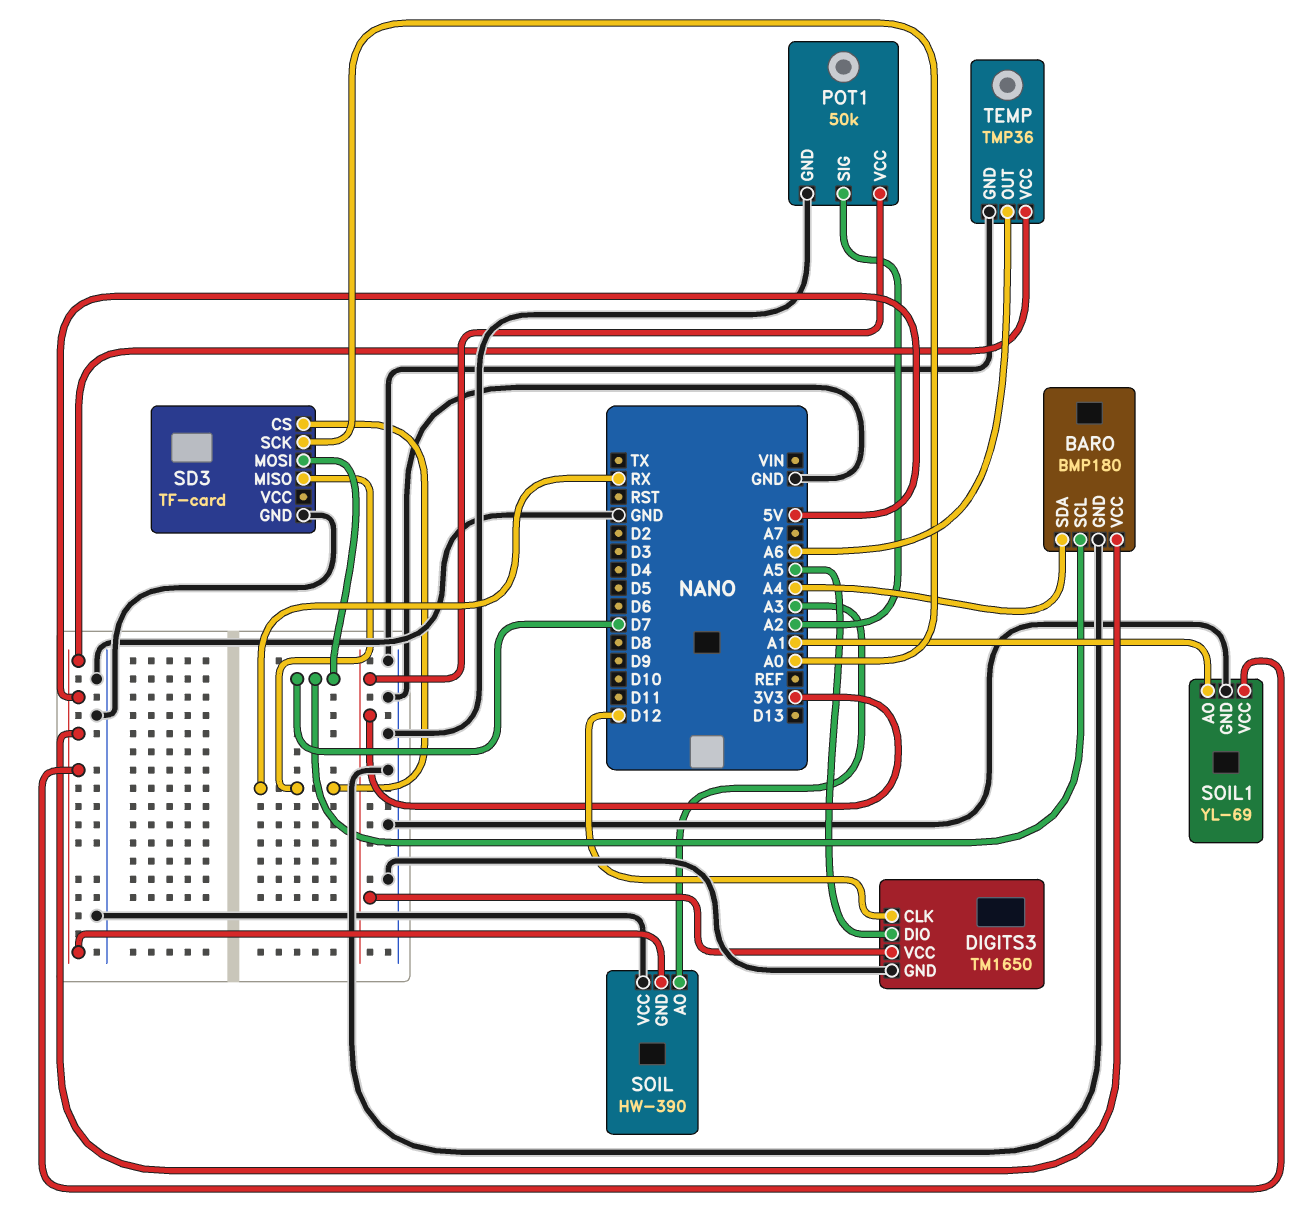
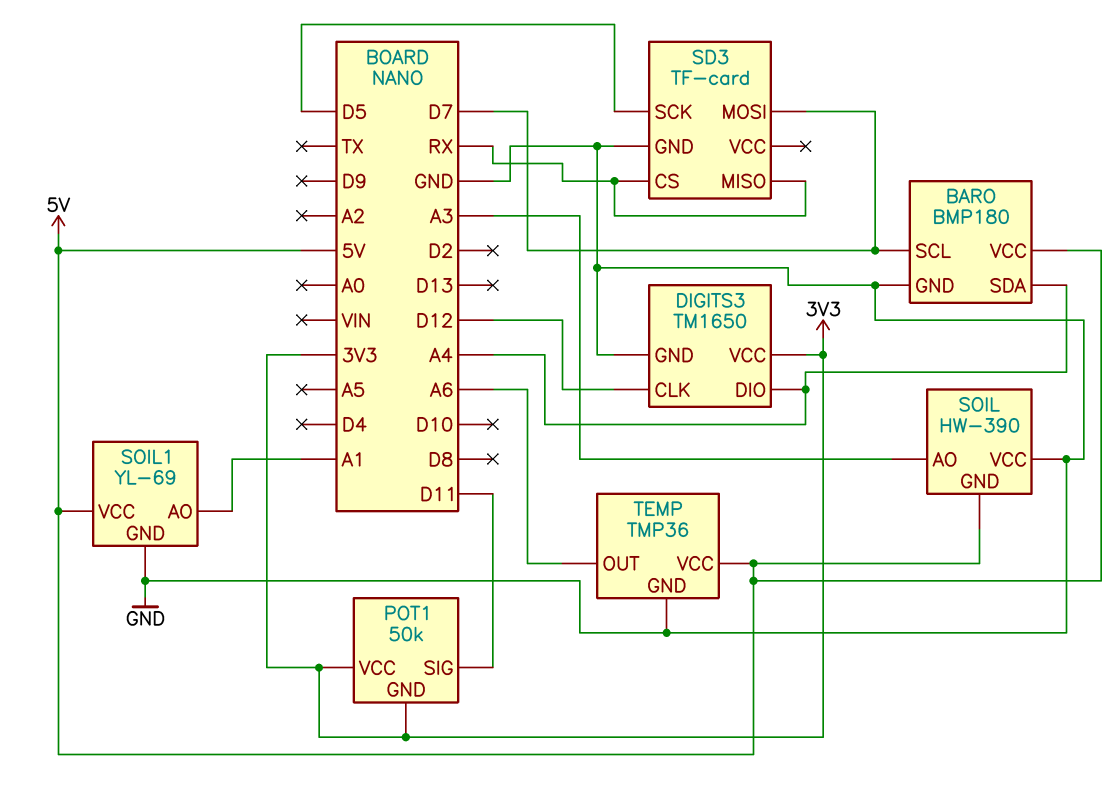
DIGITS3 pin DIO: A5 -> A4
POT1 pin GND: GND -> 3V3
POT1 pin SIG: A2 -> D11
SD3 pin SCK: A0 -> D5

